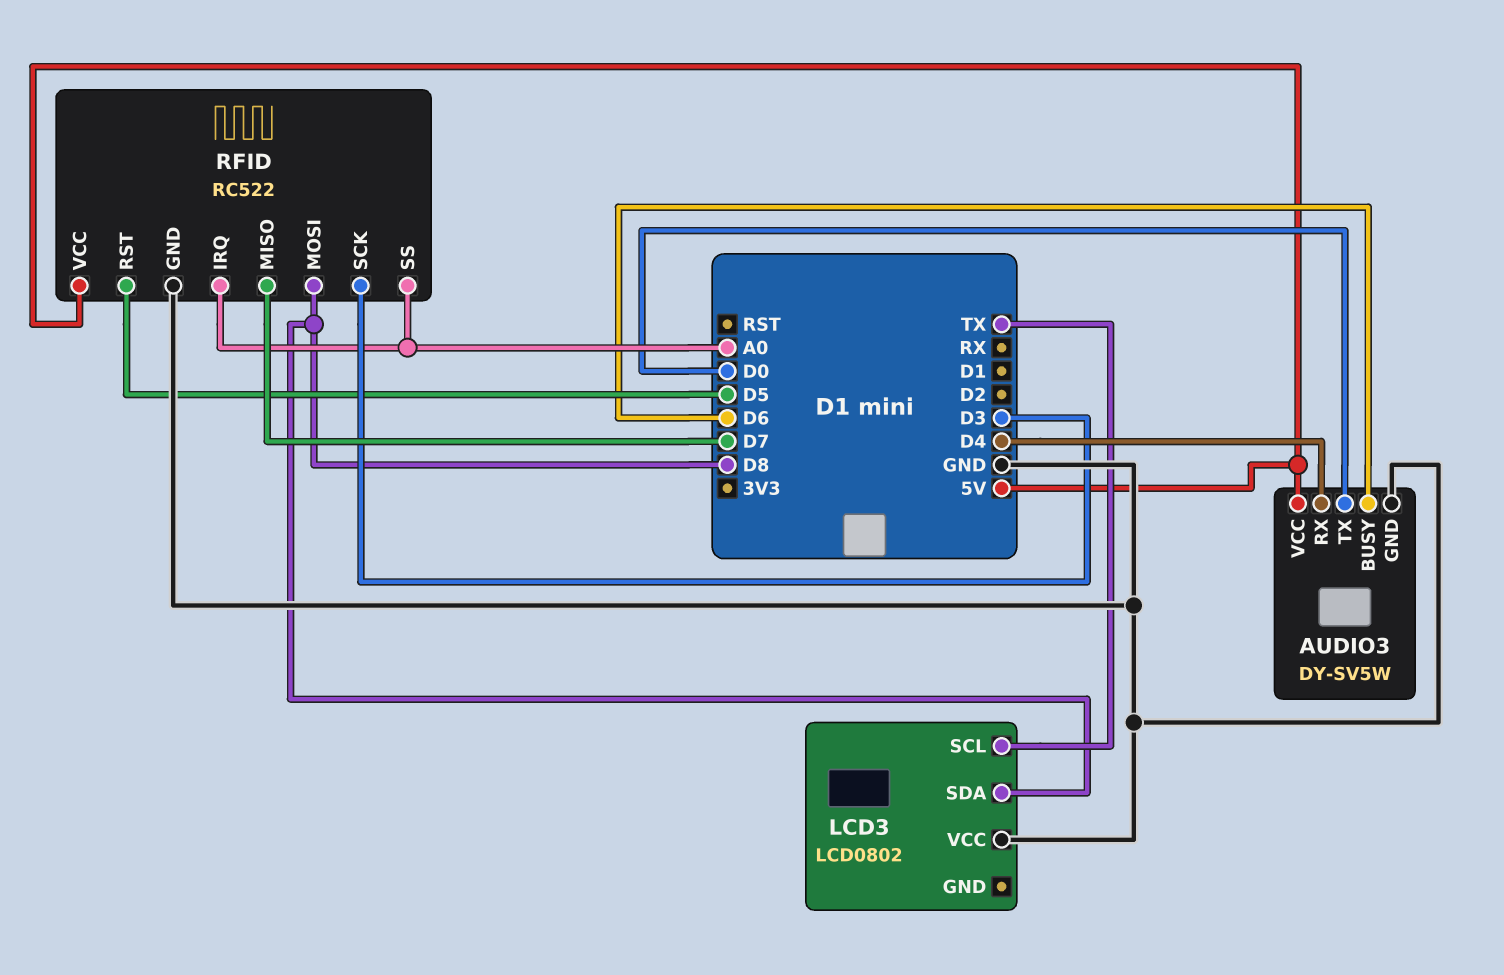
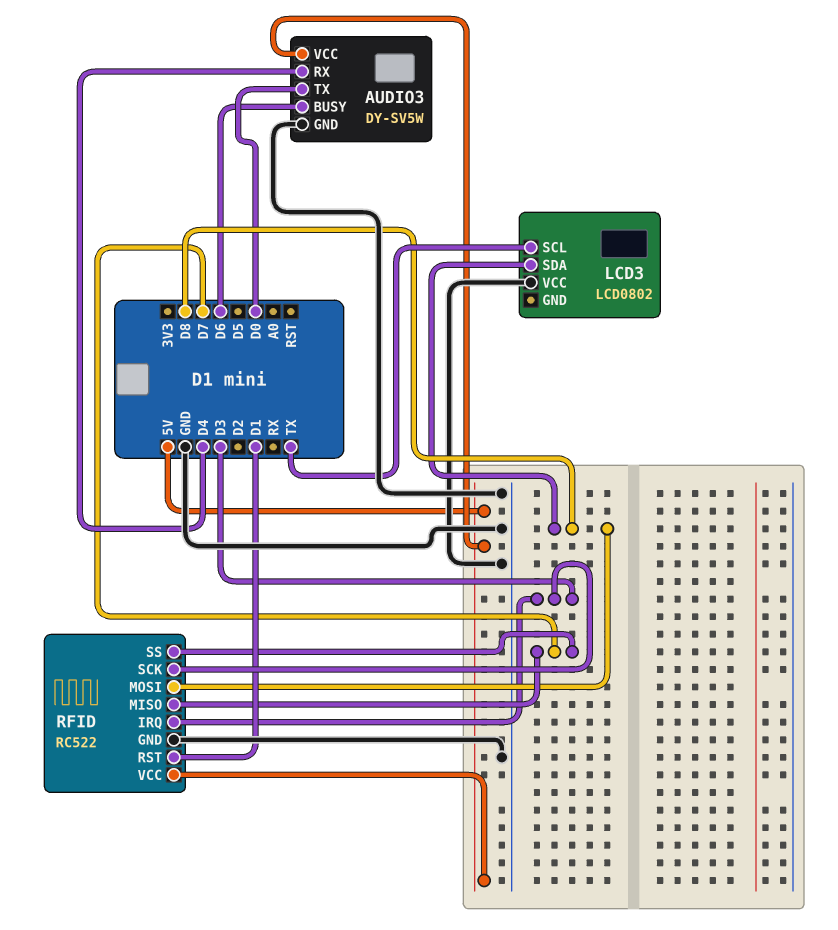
RFID pin IRQ: A0 -> D3
RFID pin RST: D5 -> D1
RFID pin SS: A0 -> D7

